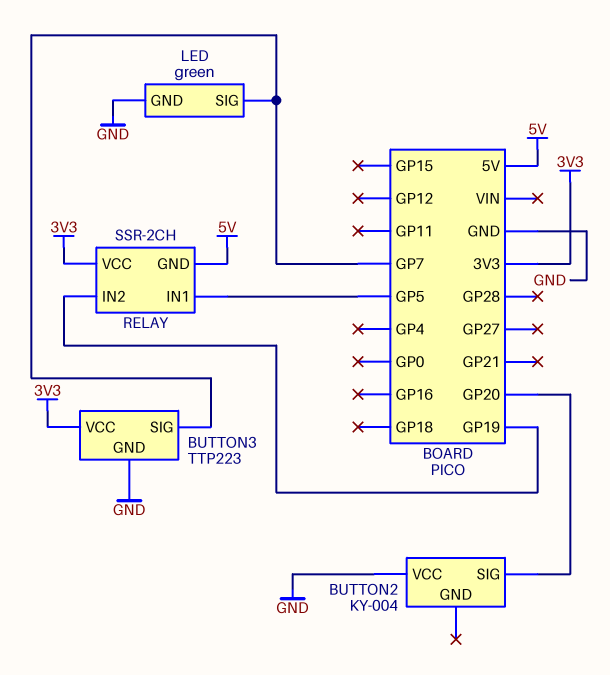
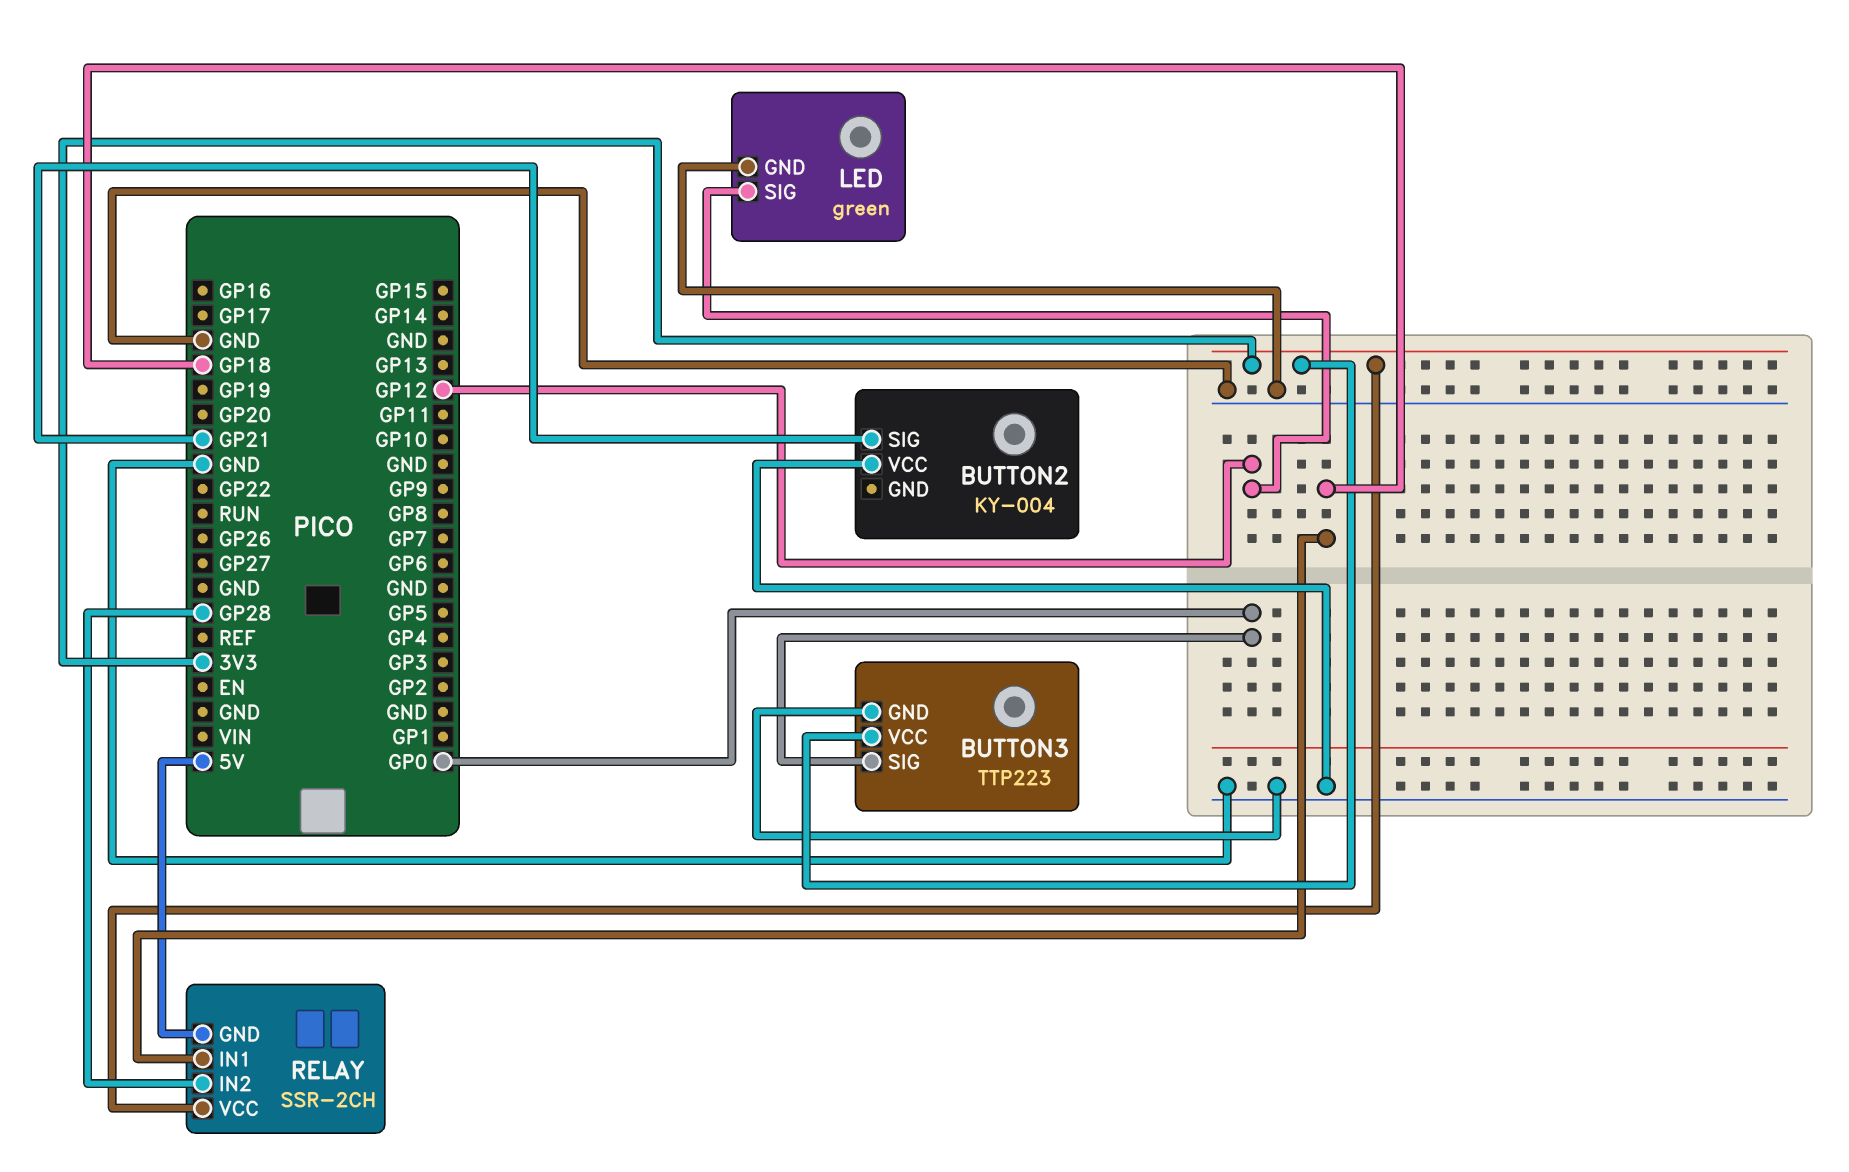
BUTTON2 pin SIG: GP20 -> GP21
BUTTON3 pin SIG: GP7 -> GP0
LED pin SIG: GP7 -> GP12
RELAY pin IN1: GP5 -> GP18
RELAY pin IN2: GP19 -> GP28

